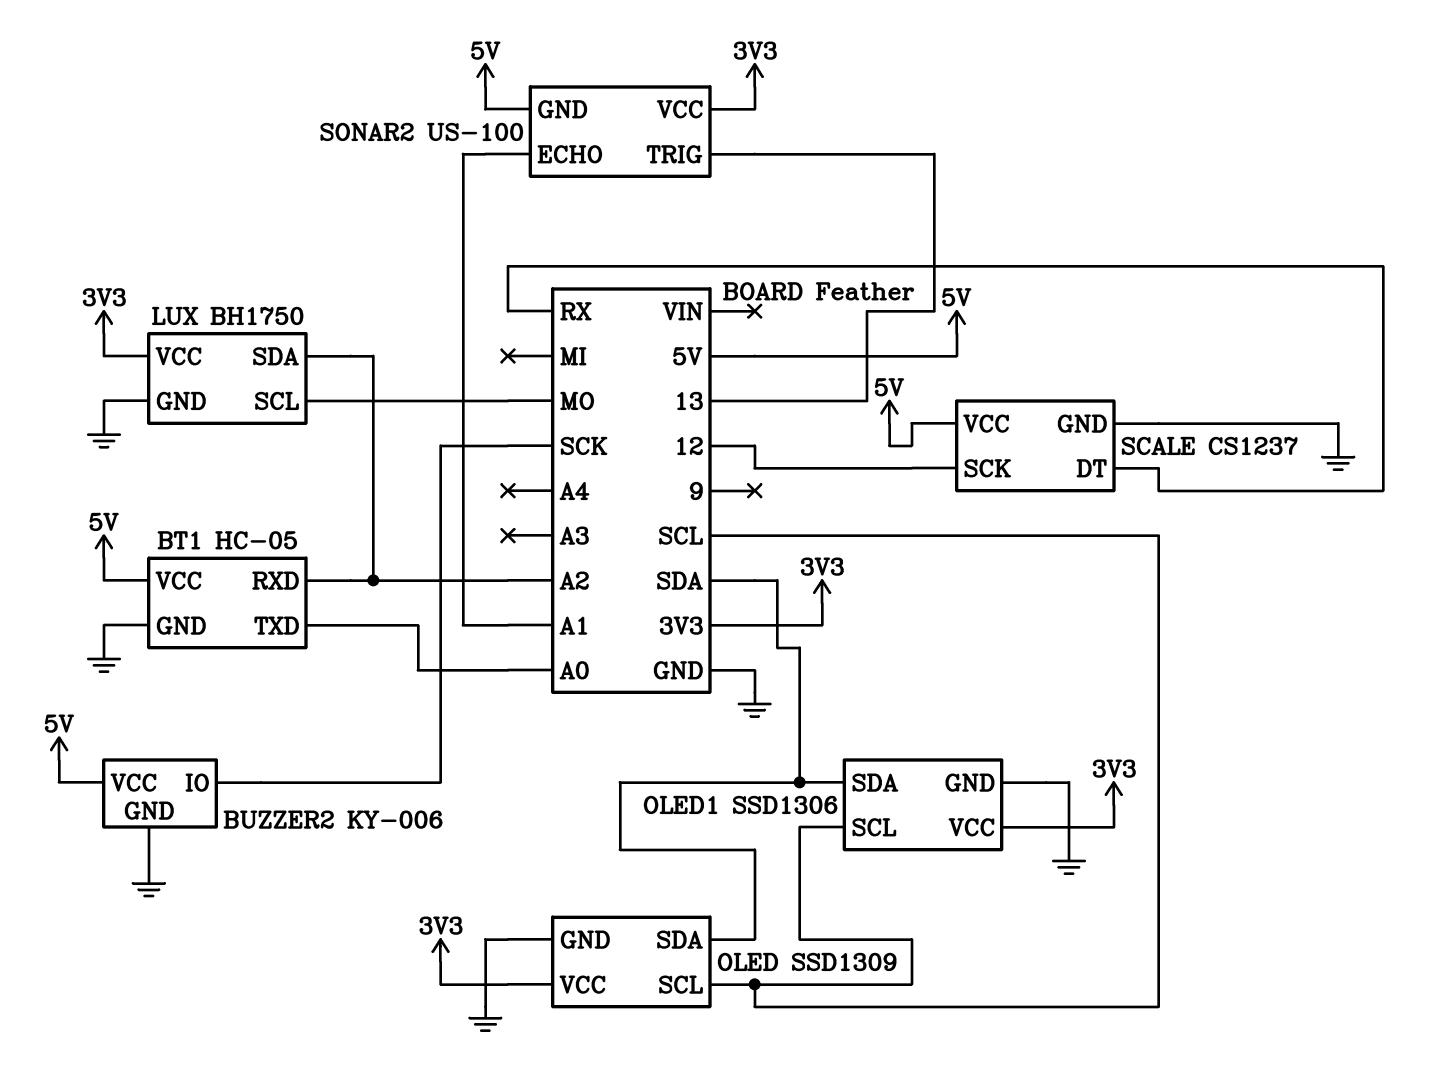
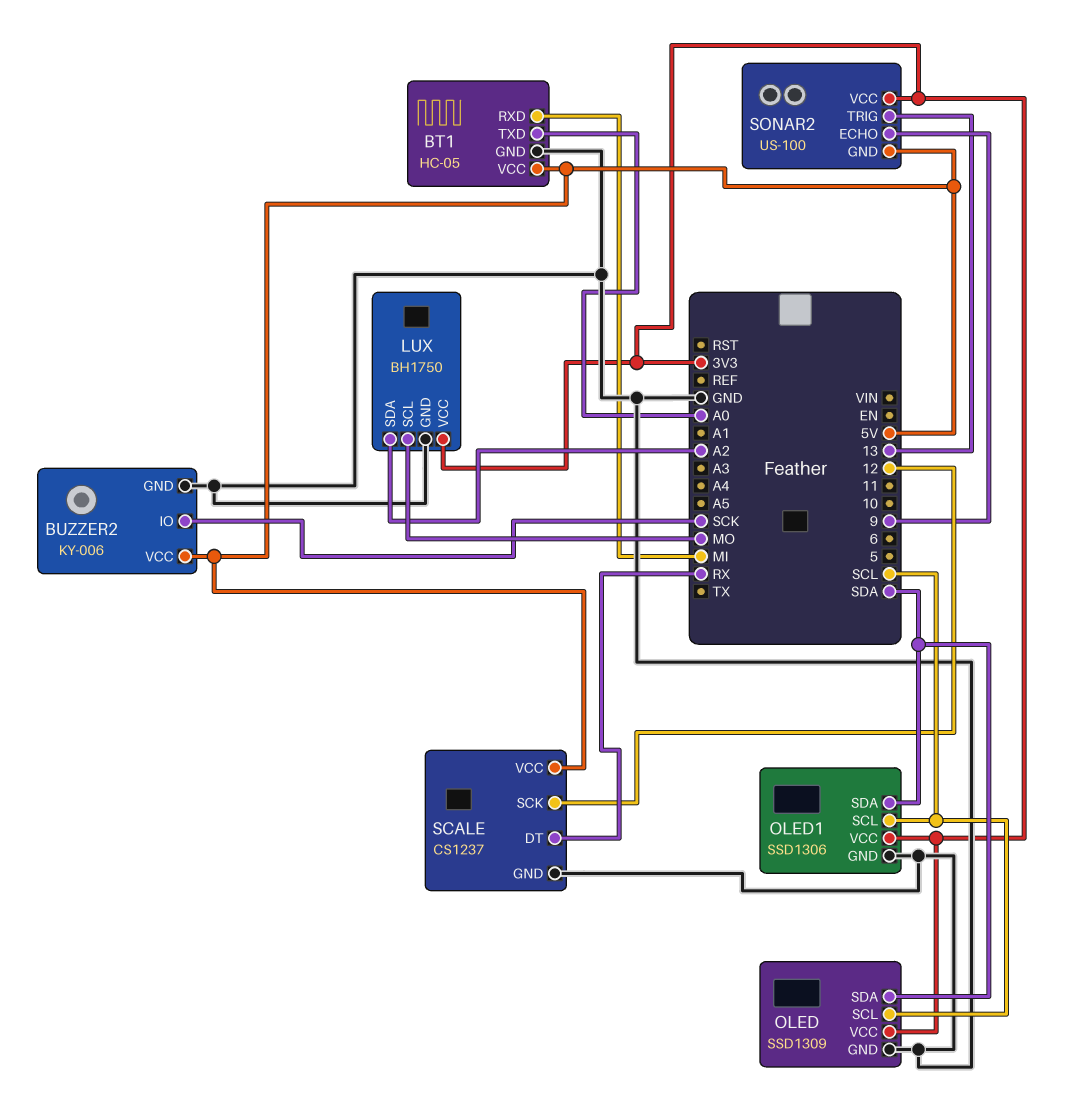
BT1 pin RXD: A2 -> MI
SONAR2 pin ECHO: A1 -> 9

